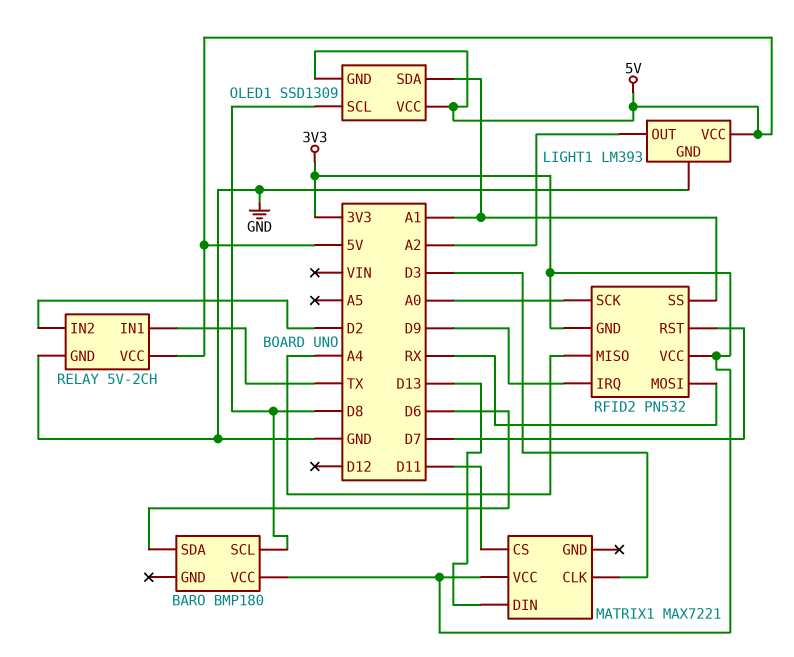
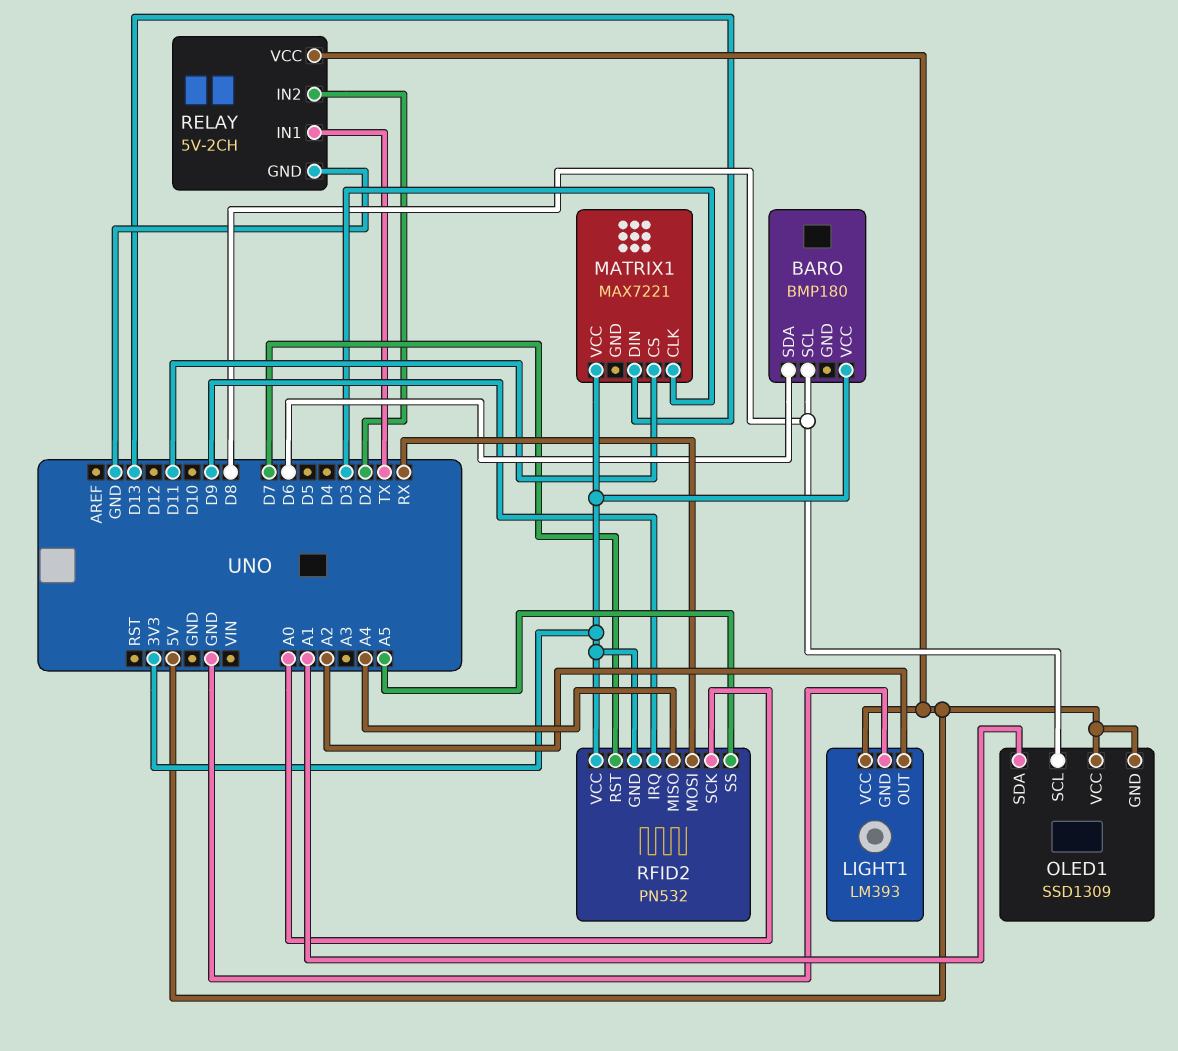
RFID2 pin SS: A1 -> A5

